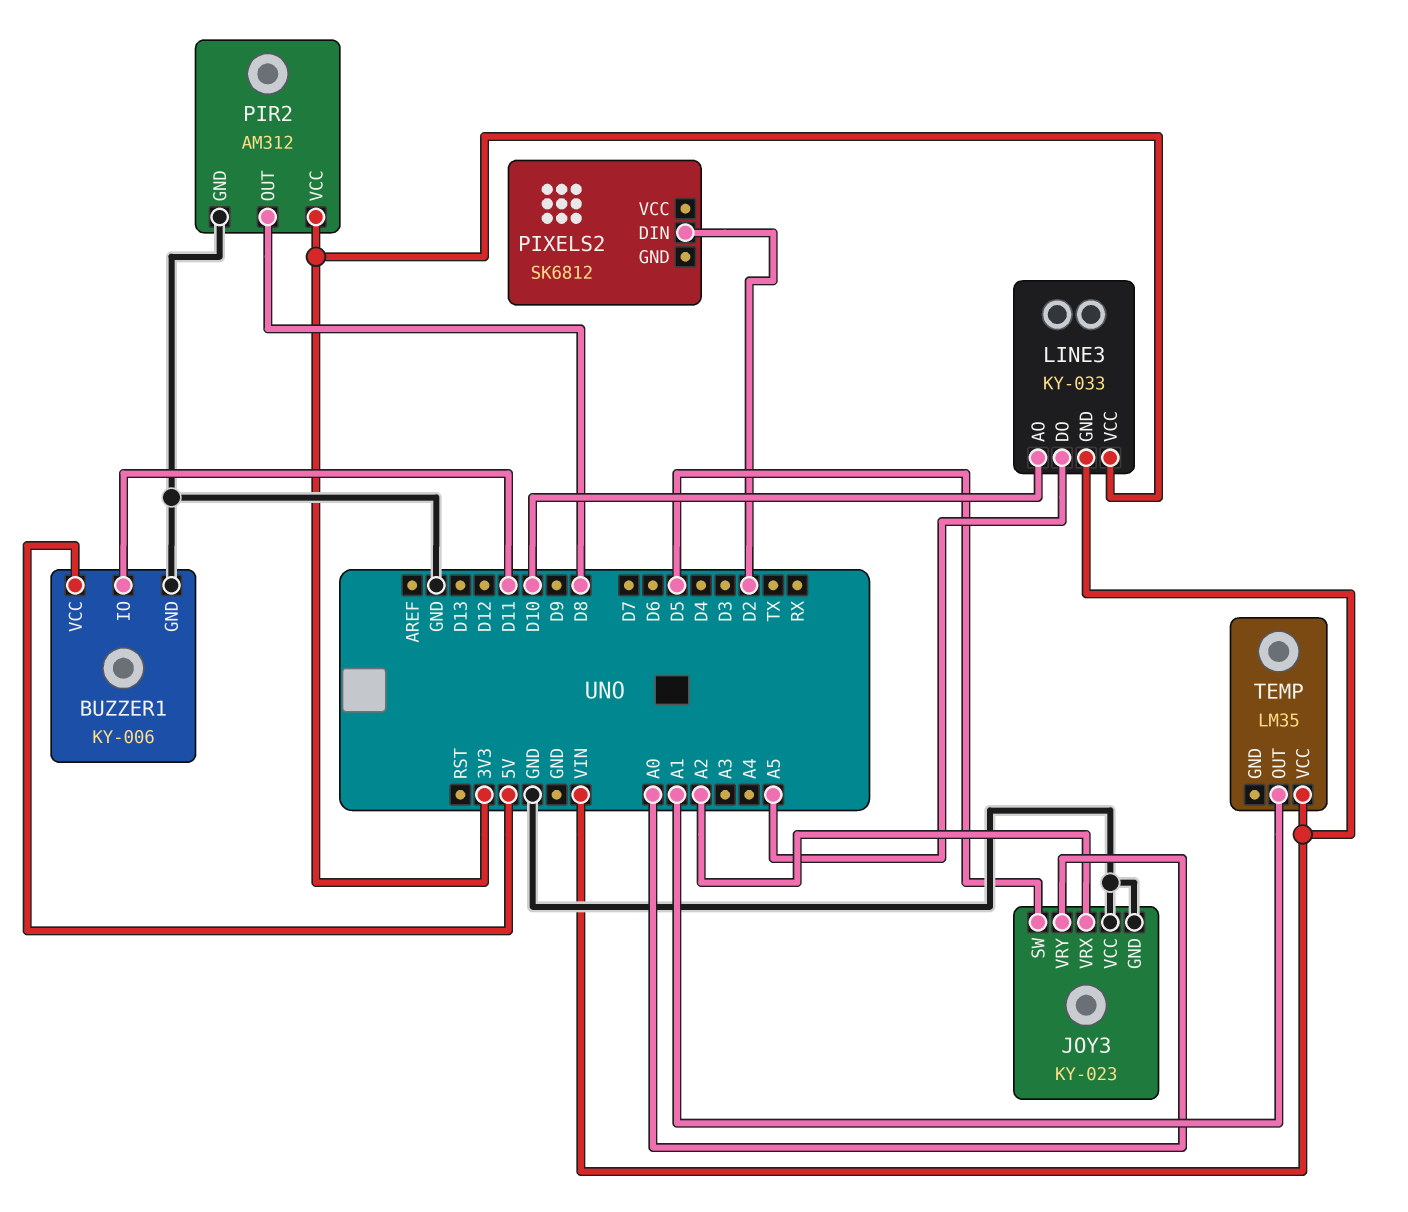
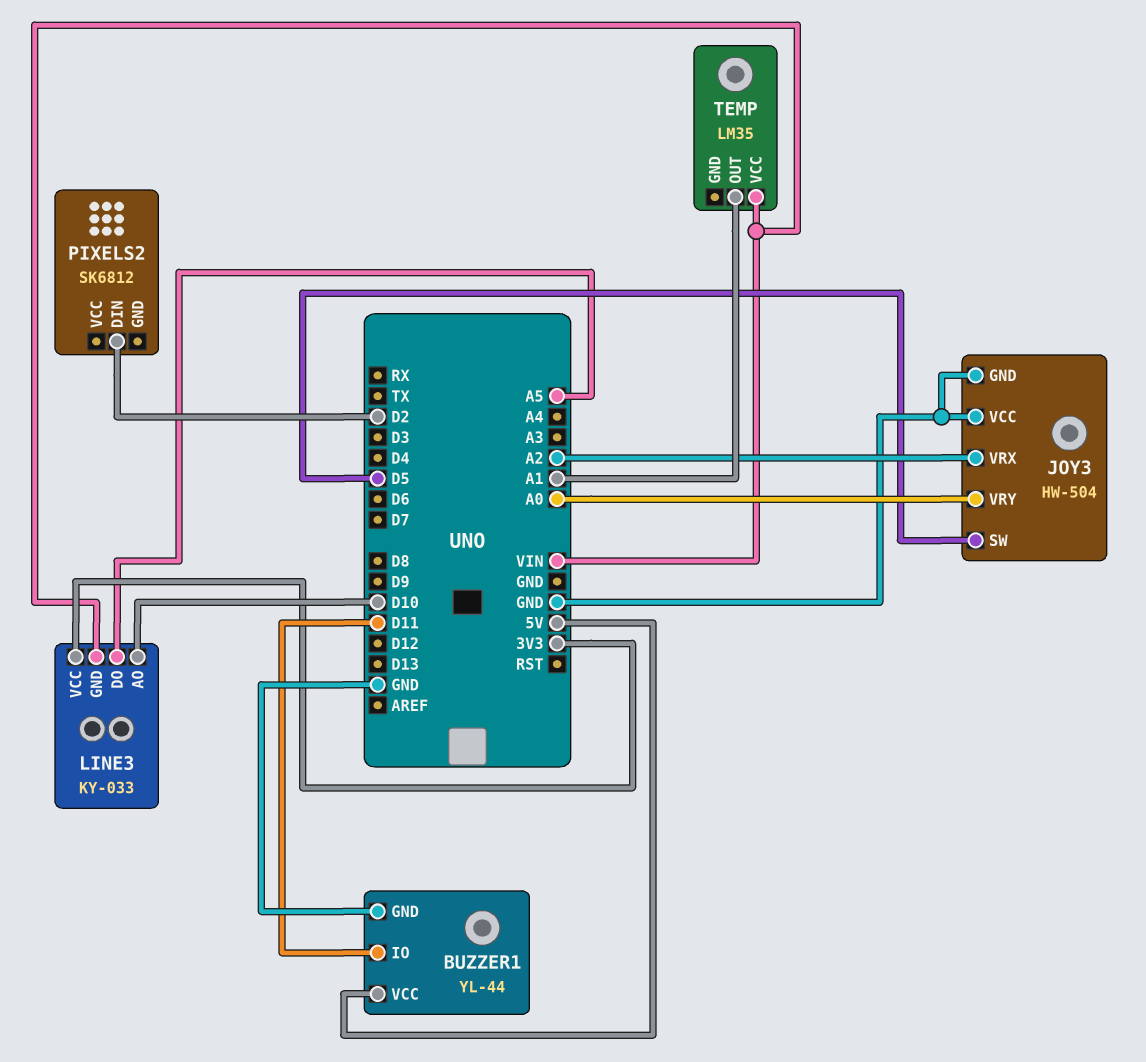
BUZZER1: KY-006 -> YL-44
JOY3: KY-023 -> HW-504
PIR2: AM312 -> none
PIR2 pin GND: GND -> none
PIR2 pin OUT: D8 -> none
PIR2 pin VCC: 3V3 -> none

